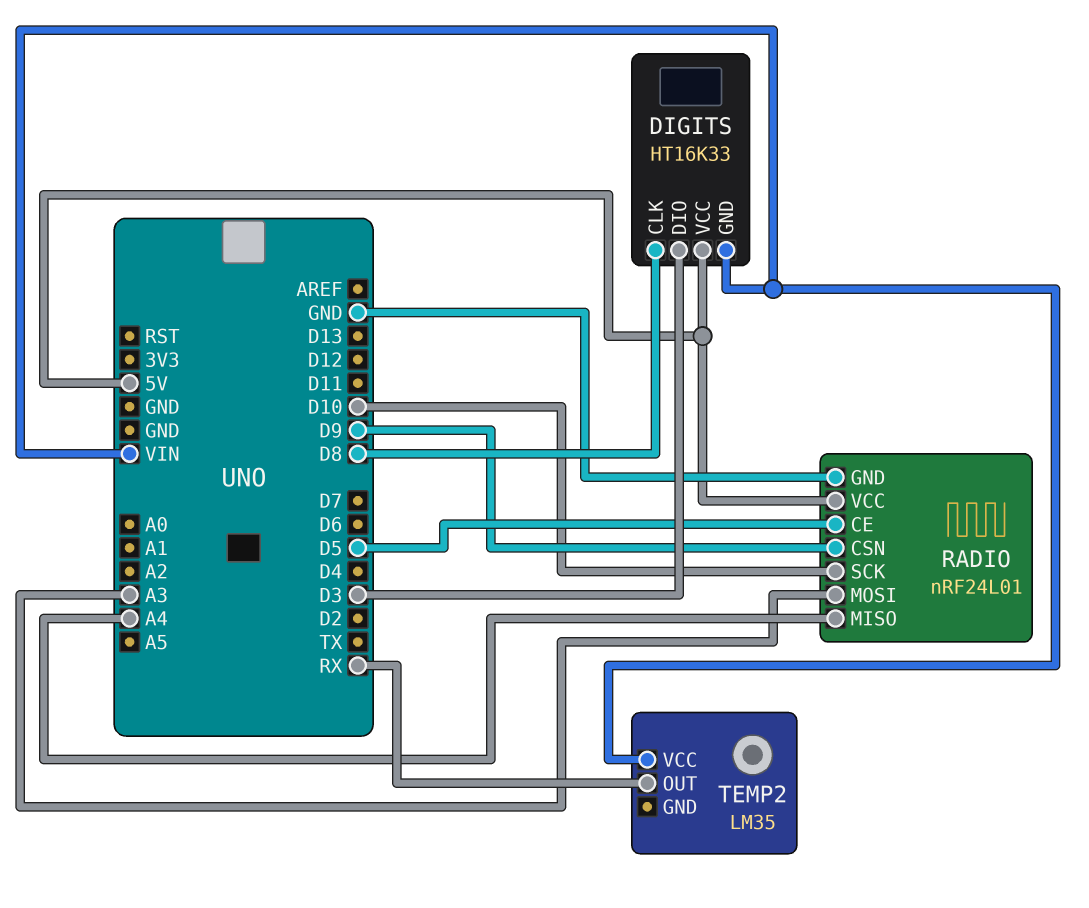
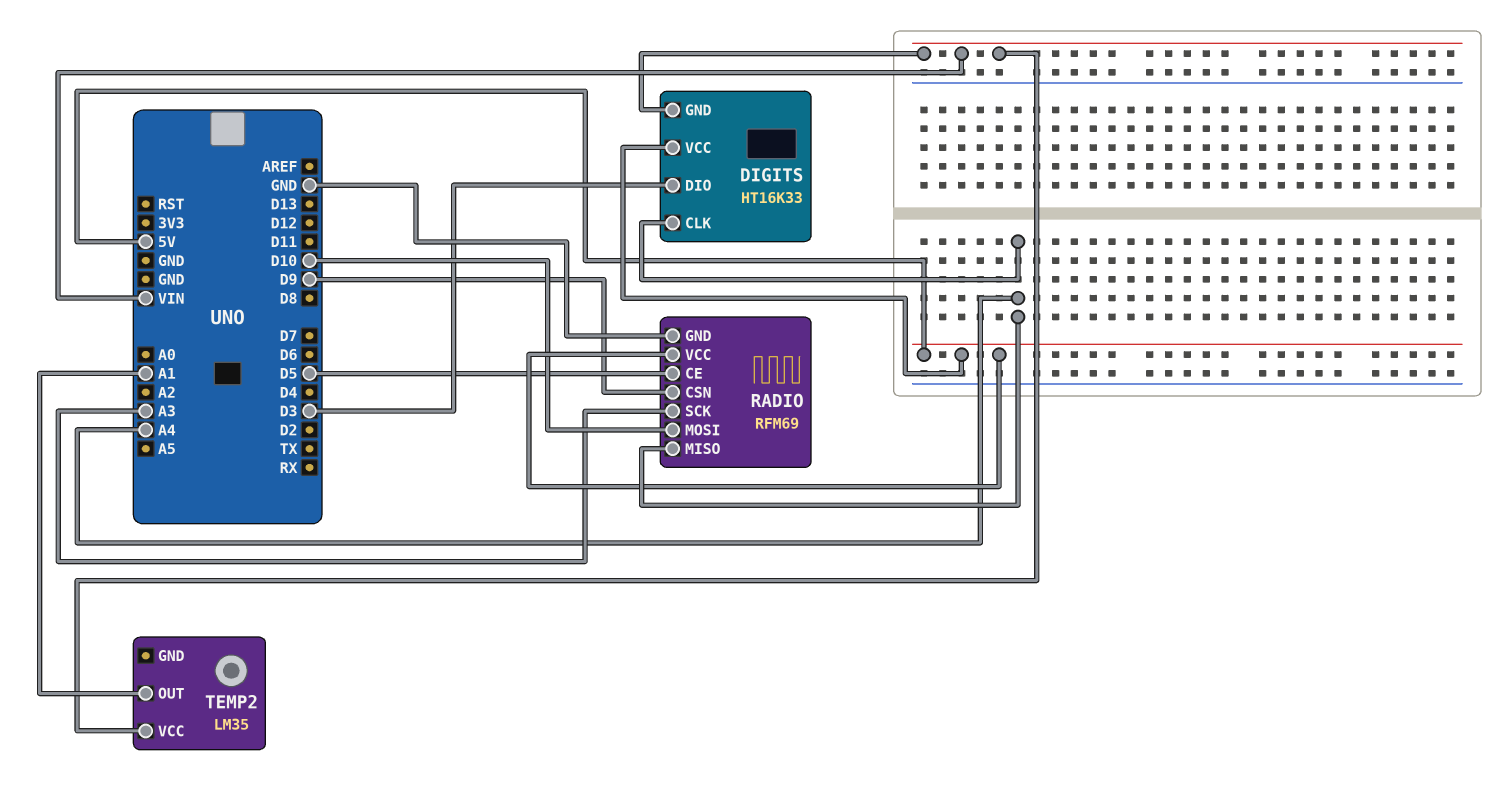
DIGITS pin CLK: D8 -> A4
RADIO: nRF24L01 -> RFM69
RADIO pin MOSI: A3 -> D10
RADIO pin SCK: D10 -> A3
TEMP2 pin OUT: RX -> A1

